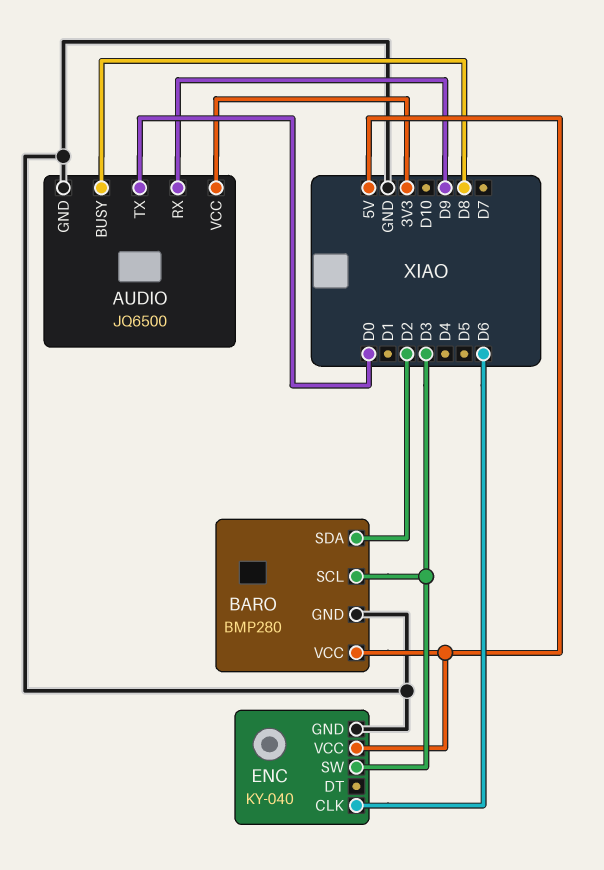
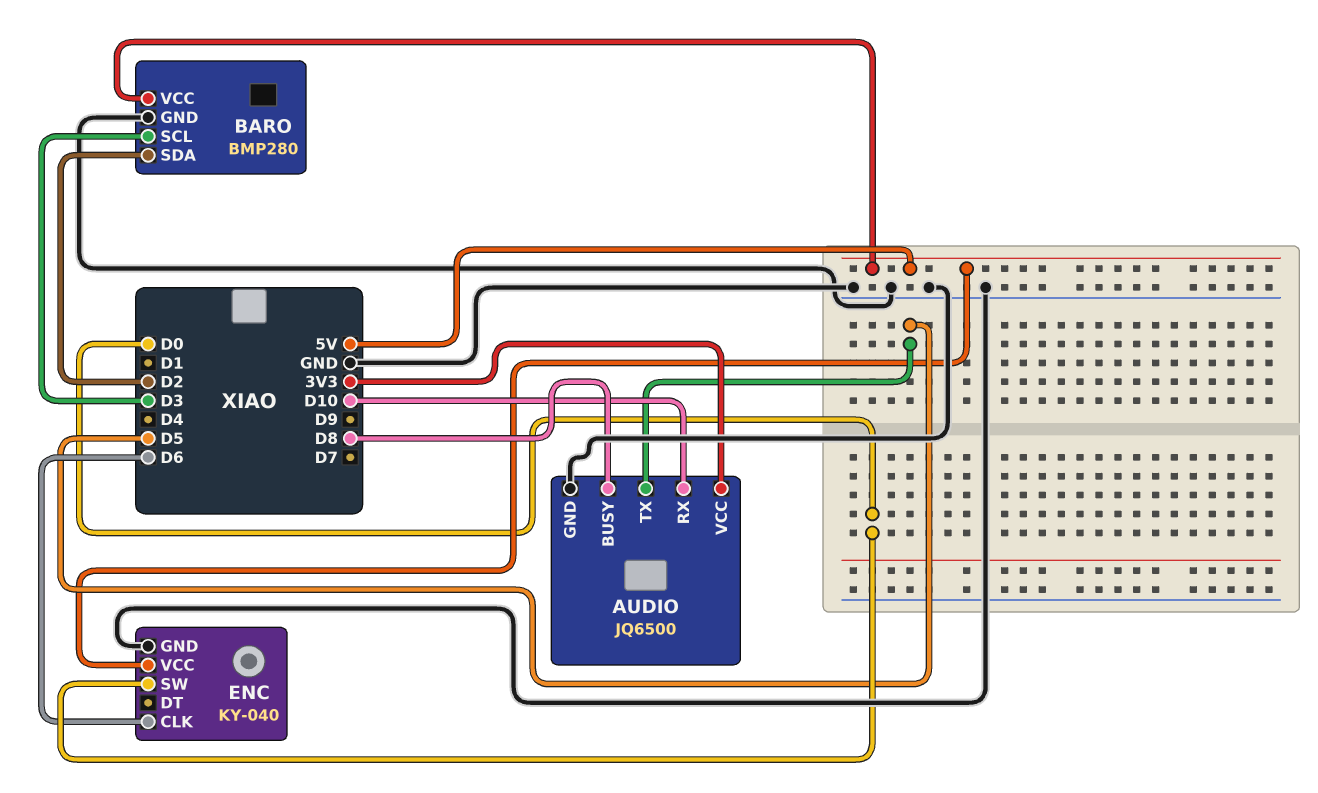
AUDIO pin RX: D9 -> D10
AUDIO pin TX: D0 -> D5
ENC pin SW: D3 -> D0

